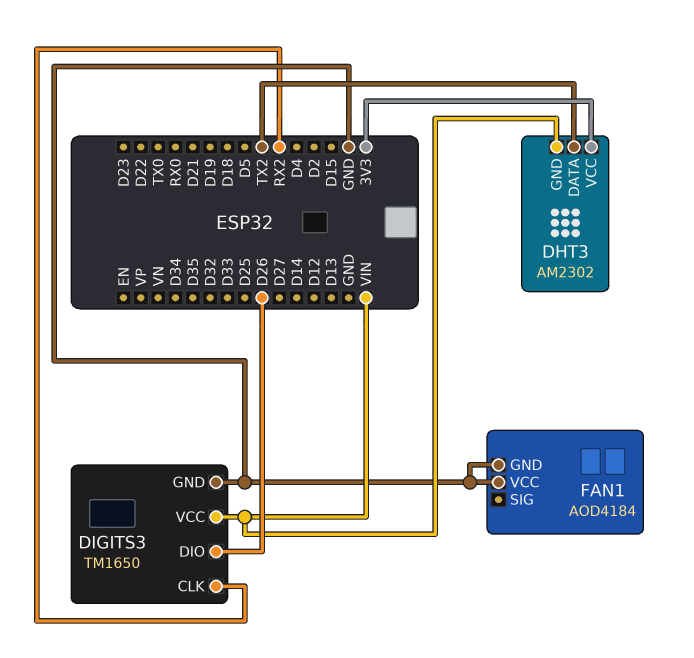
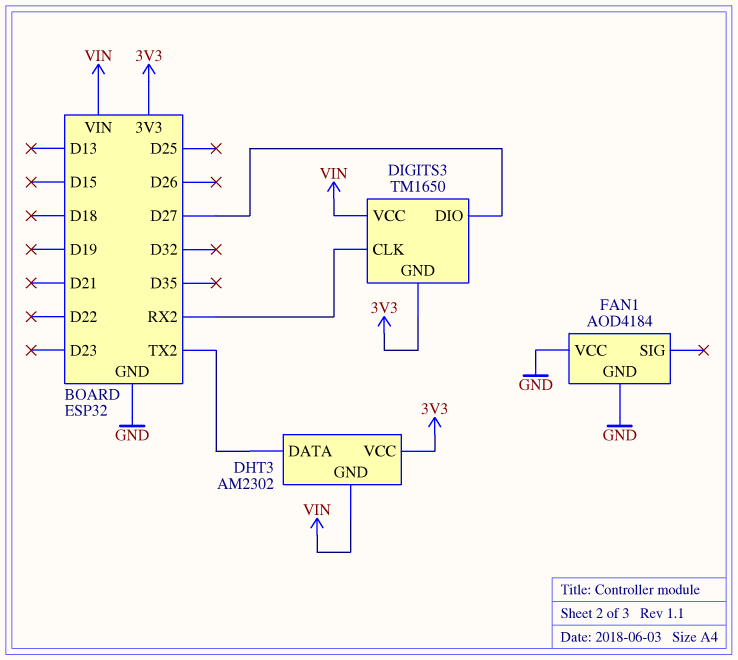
DIGITS3 pin DIO: D26 -> D27
DIGITS3 pin GND: GND -> 3V3

